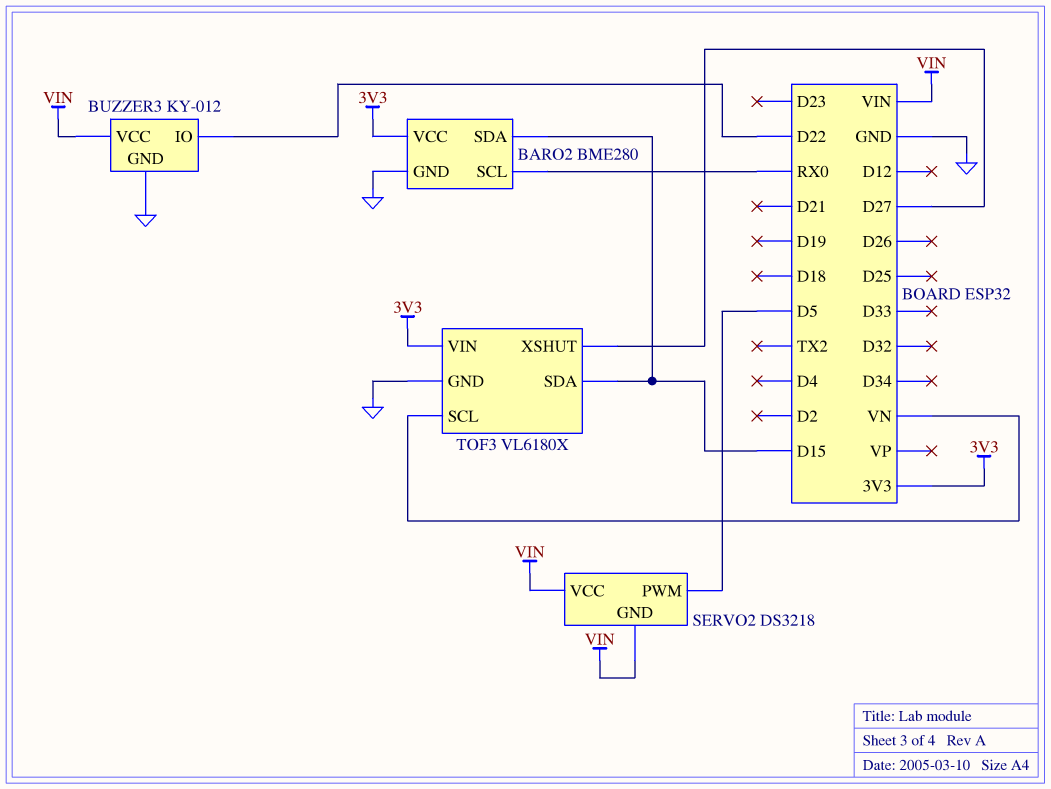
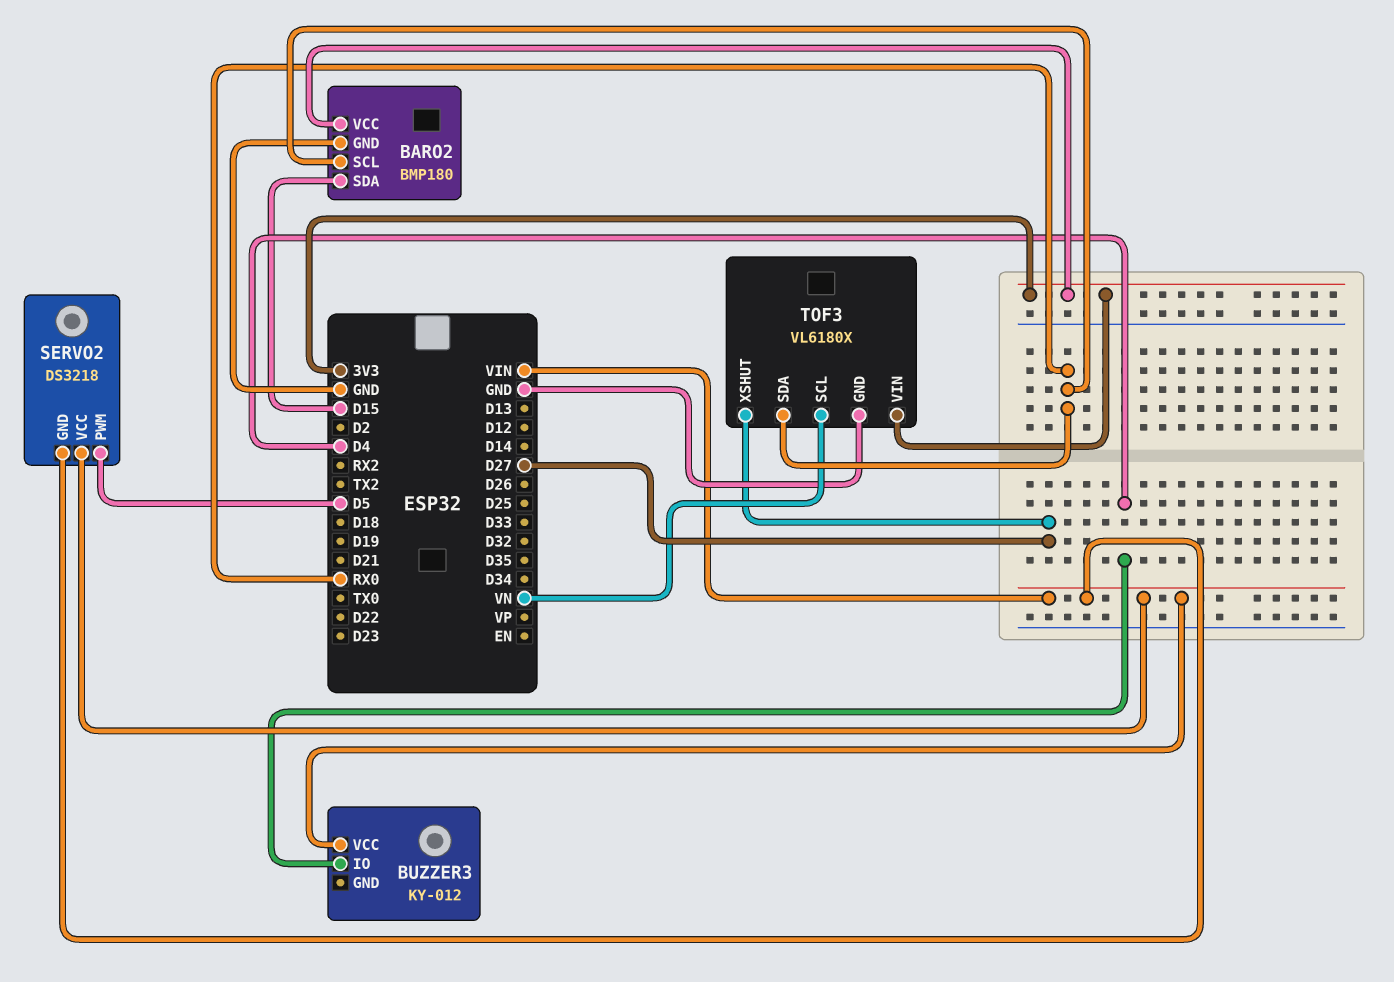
BARO2: BME280 -> BMP180
BUZZER3 pin GND: GND -> none
BUZZER3 pin IO: D22 -> D4
TOF3 pin SDA: D15 -> RX0

